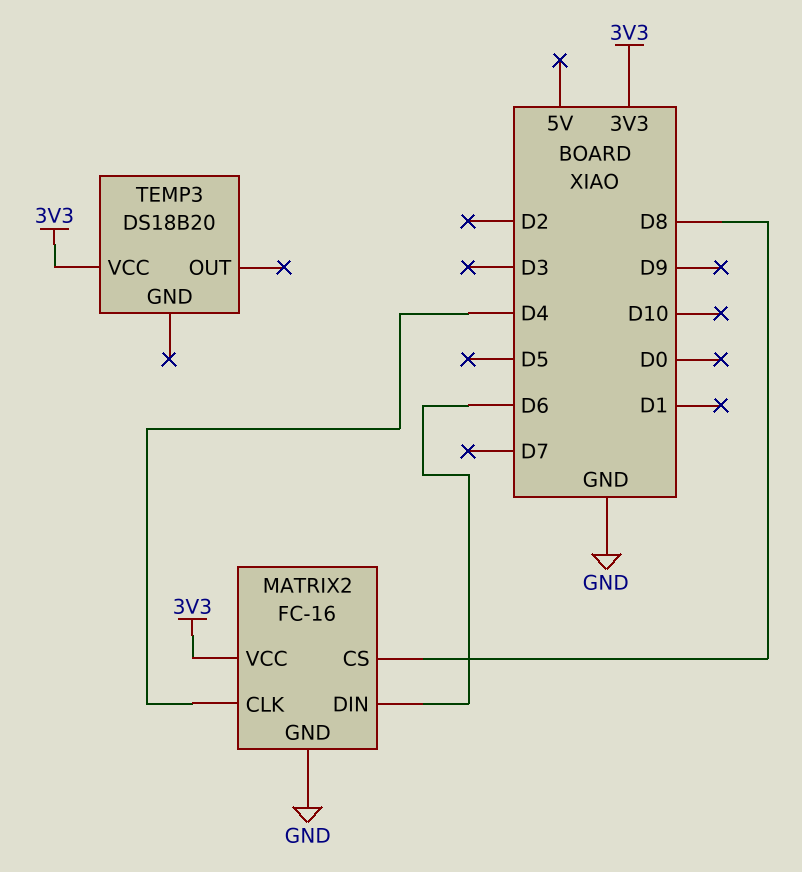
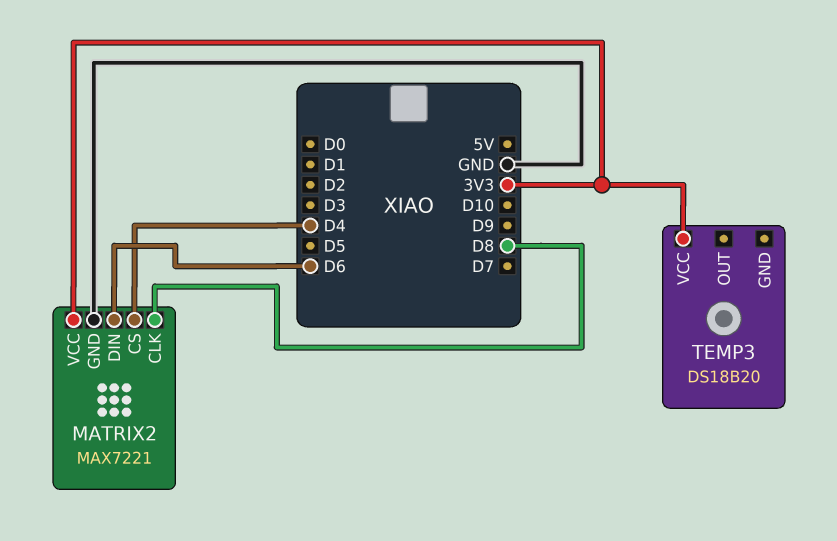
MATRIX2: FC-16 -> MAX7221
MATRIX2 pin CLK: D4 -> D8
MATRIX2 pin CS: D8 -> D4

